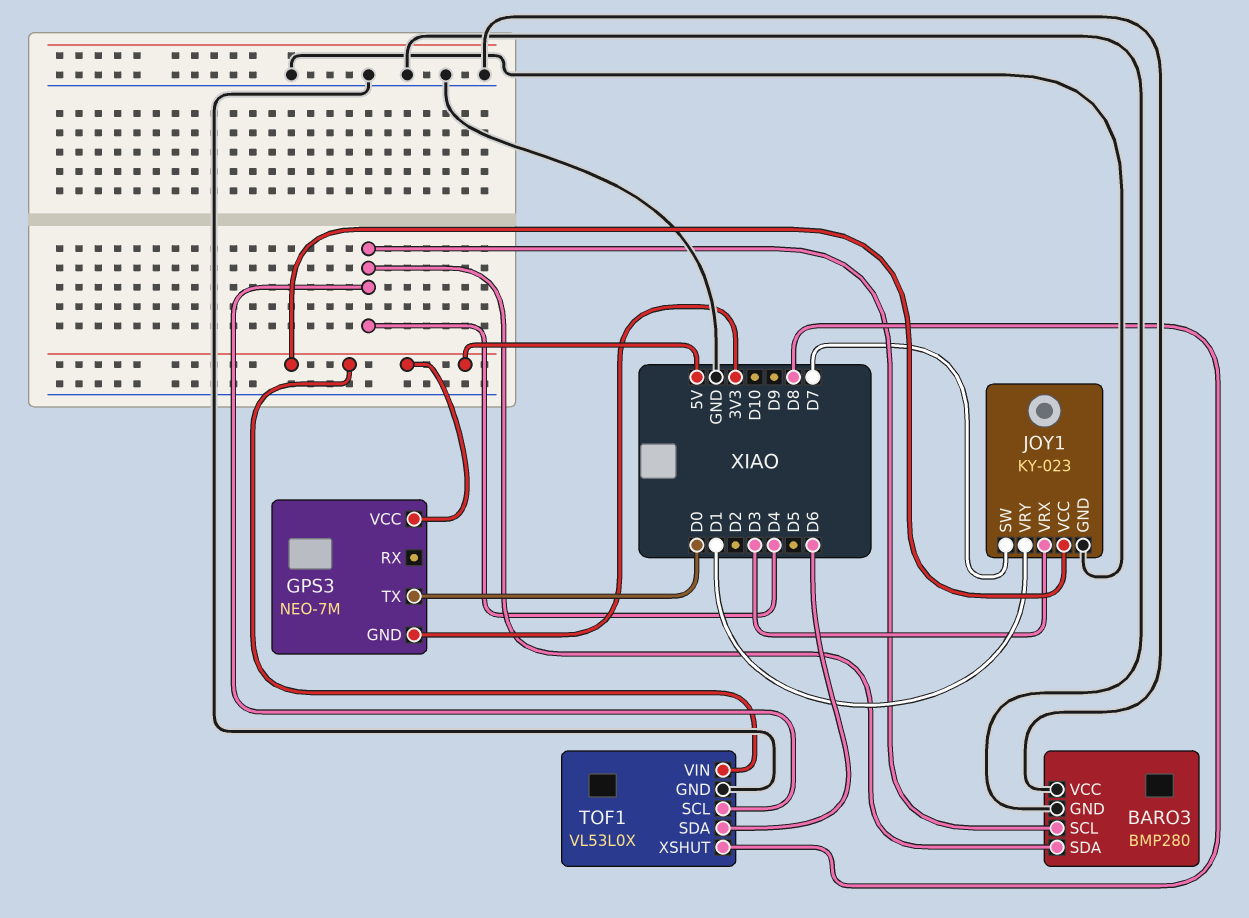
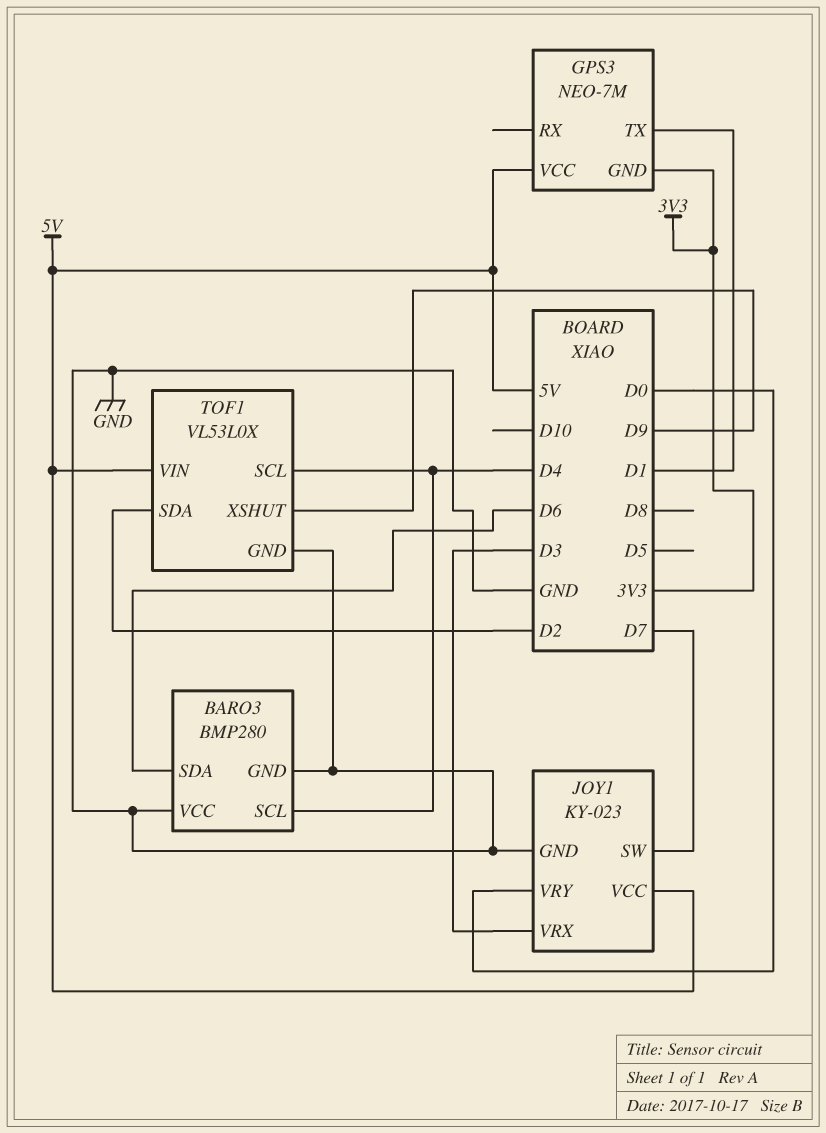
BARO3 pin SDA: D4 -> D6
GPS3 pin TX: D0 -> D1
JOY1 pin VRY: D1 -> D0
TOF1 pin SDA: D6 -> D2
TOF1 pin XSHUT: D8 -> D9

